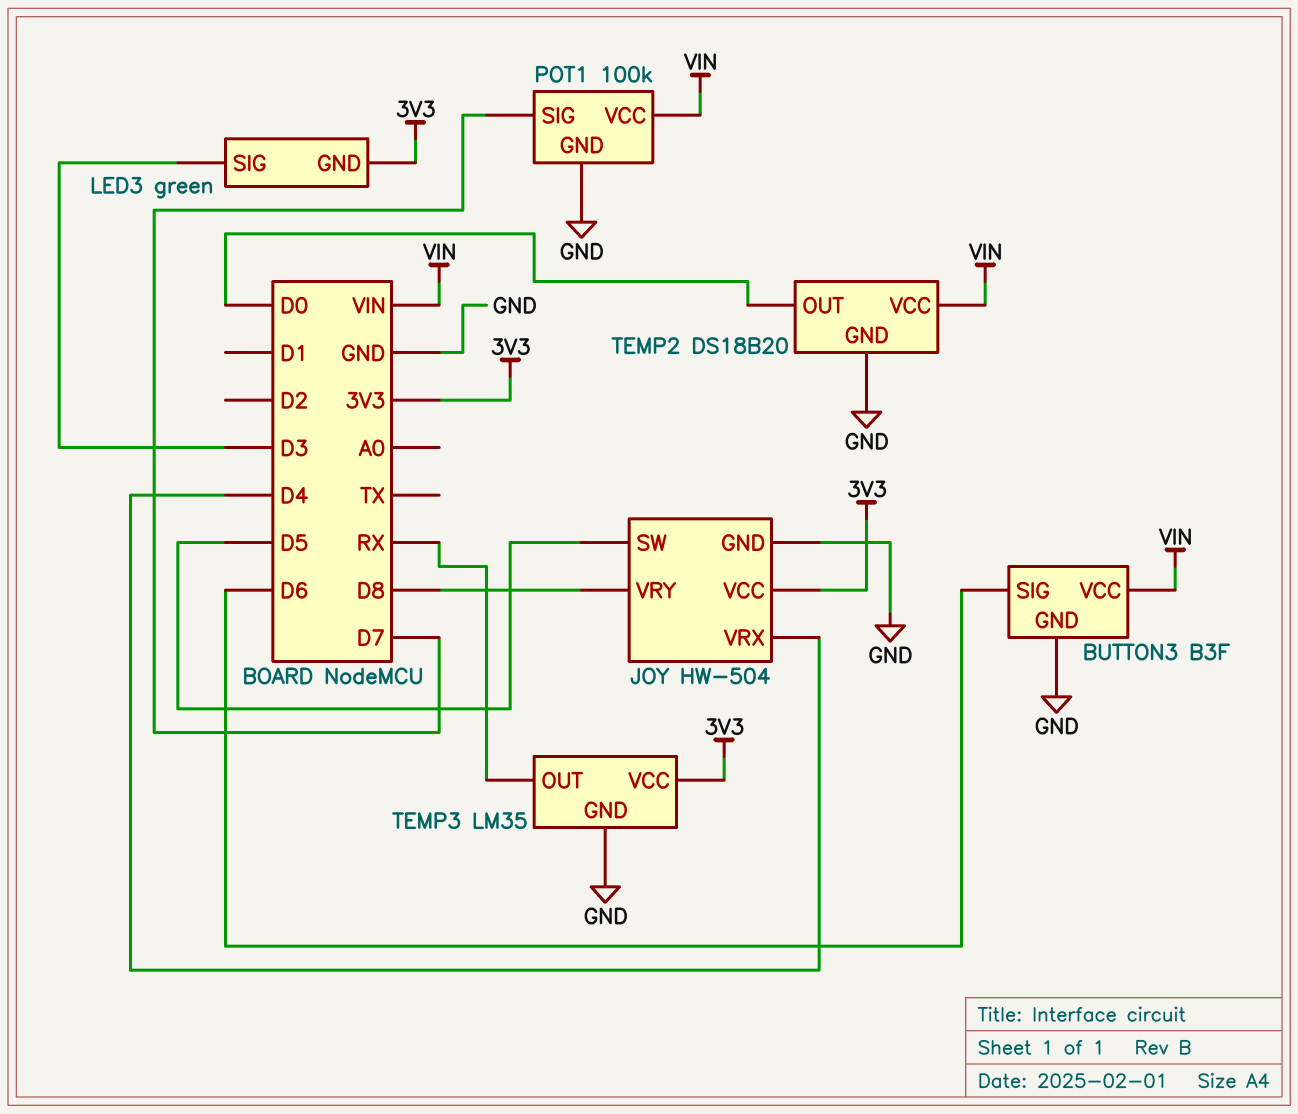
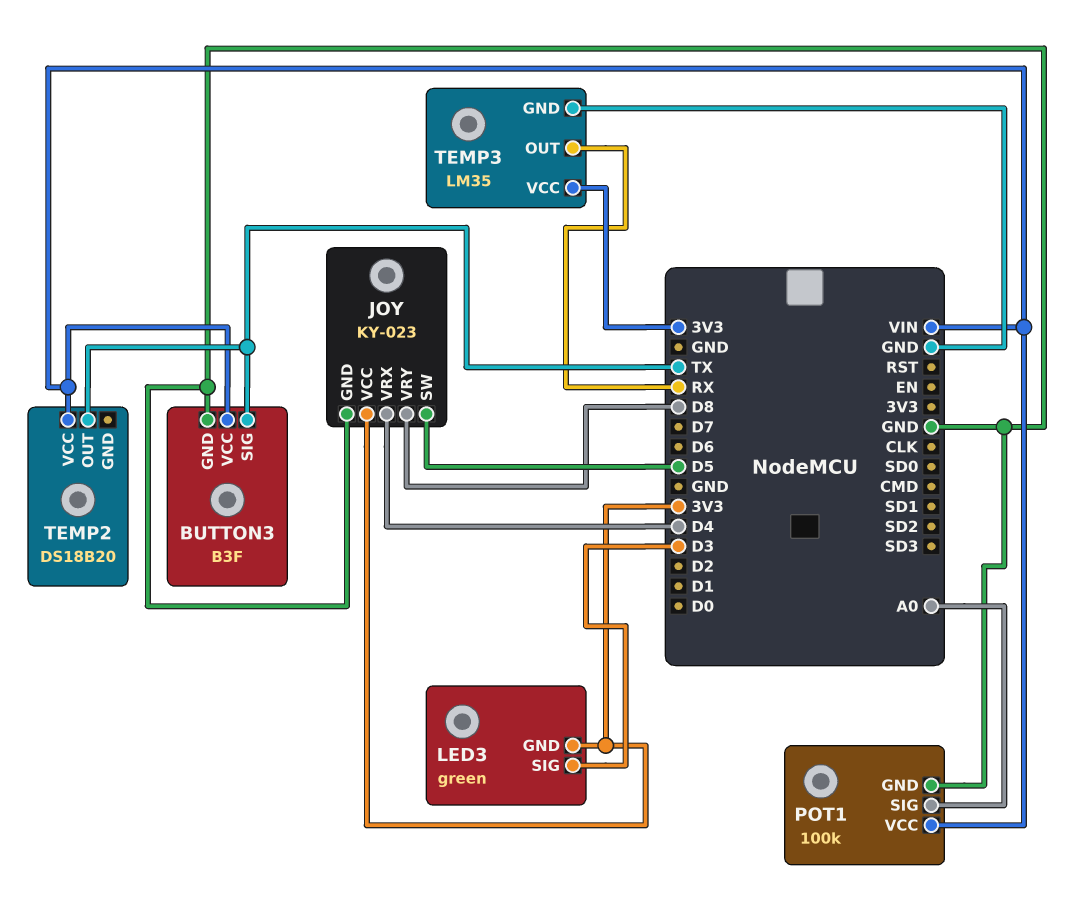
BUTTON3 pin SIG: D6 -> TX
JOY: HW-504 -> KY-023
POT1 pin SIG: D7 -> A0
TEMP2 pin GND: GND -> none
TEMP2 pin OUT: D0 -> TX

